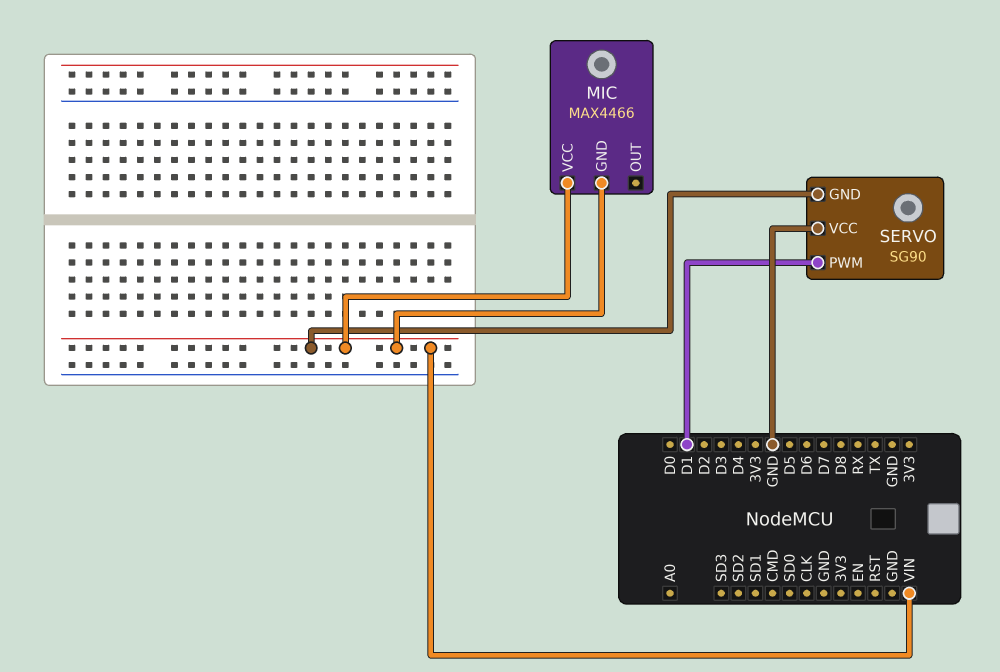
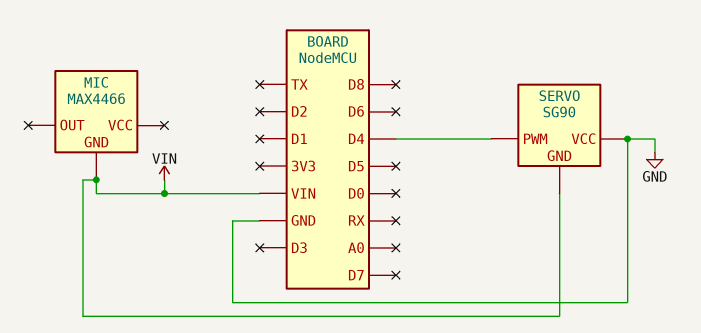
MIC pin VCC: VIN -> none
SERVO pin PWM: D1 -> D4

